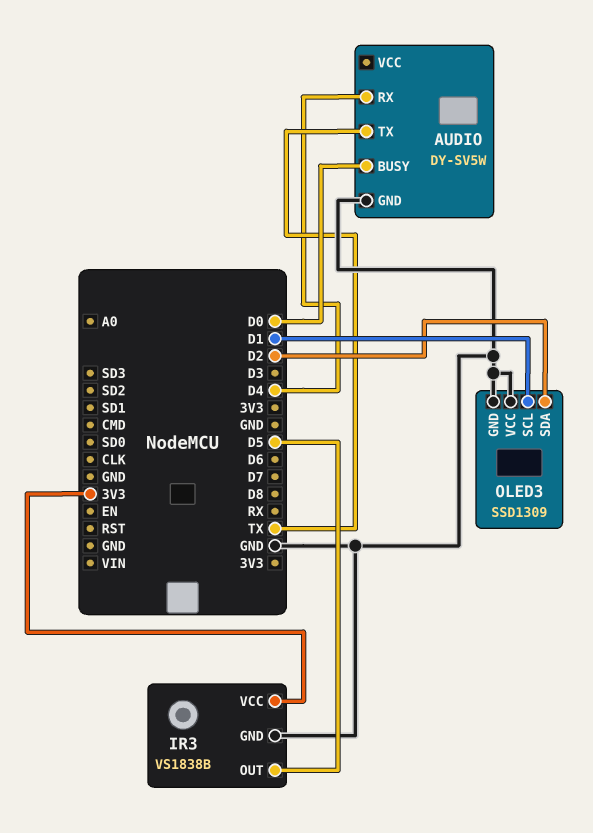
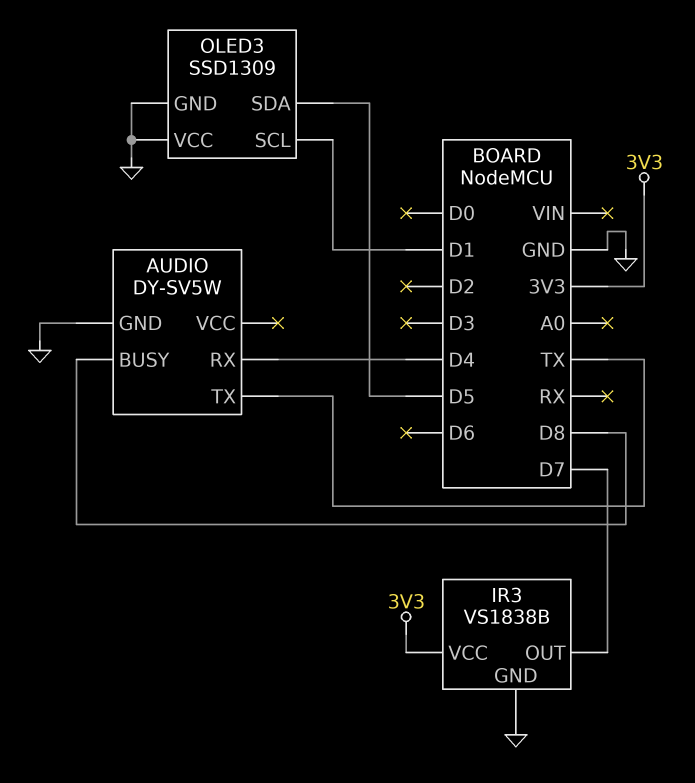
AUDIO pin BUSY: D0 -> D8
IR3 pin OUT: D5 -> D7
OLED3 pin SDA: D2 -> D5

